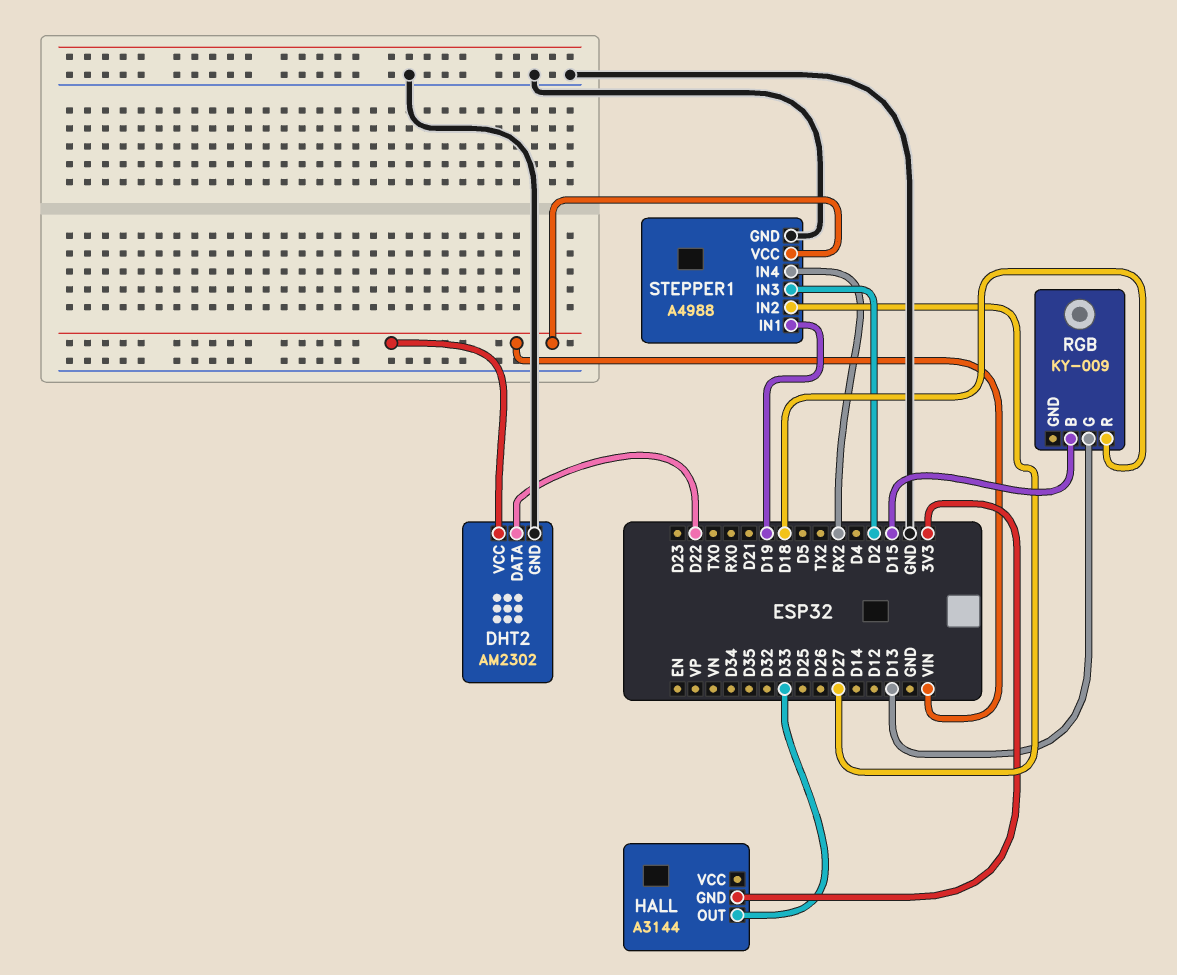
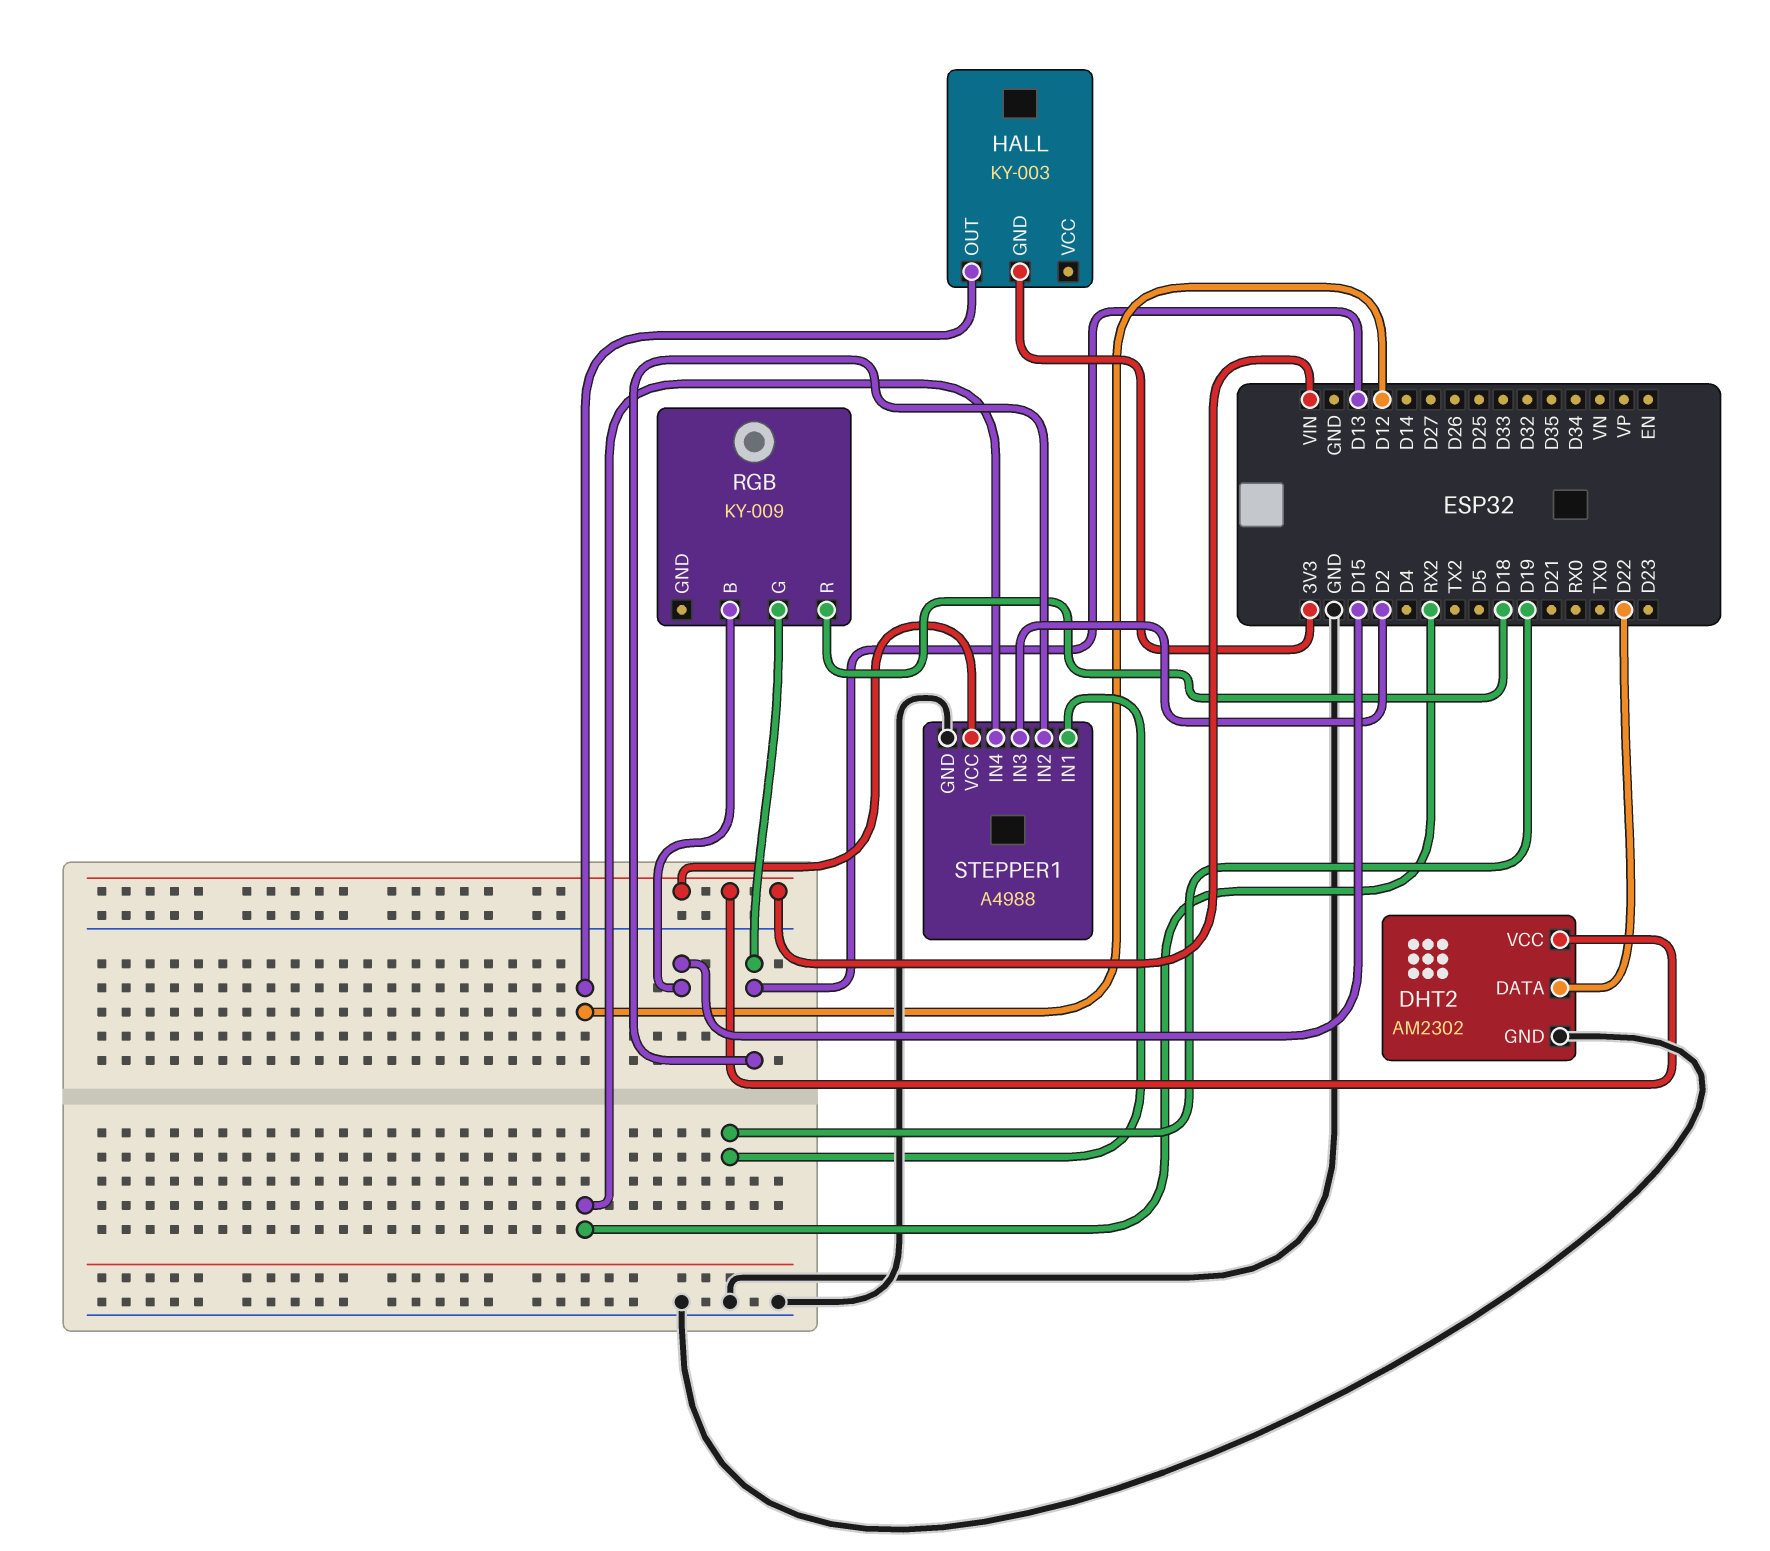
HALL: A3144 -> KY-003
HALL pin OUT: D33 -> D12
STEPPER1 pin IN2: D27 -> D13

